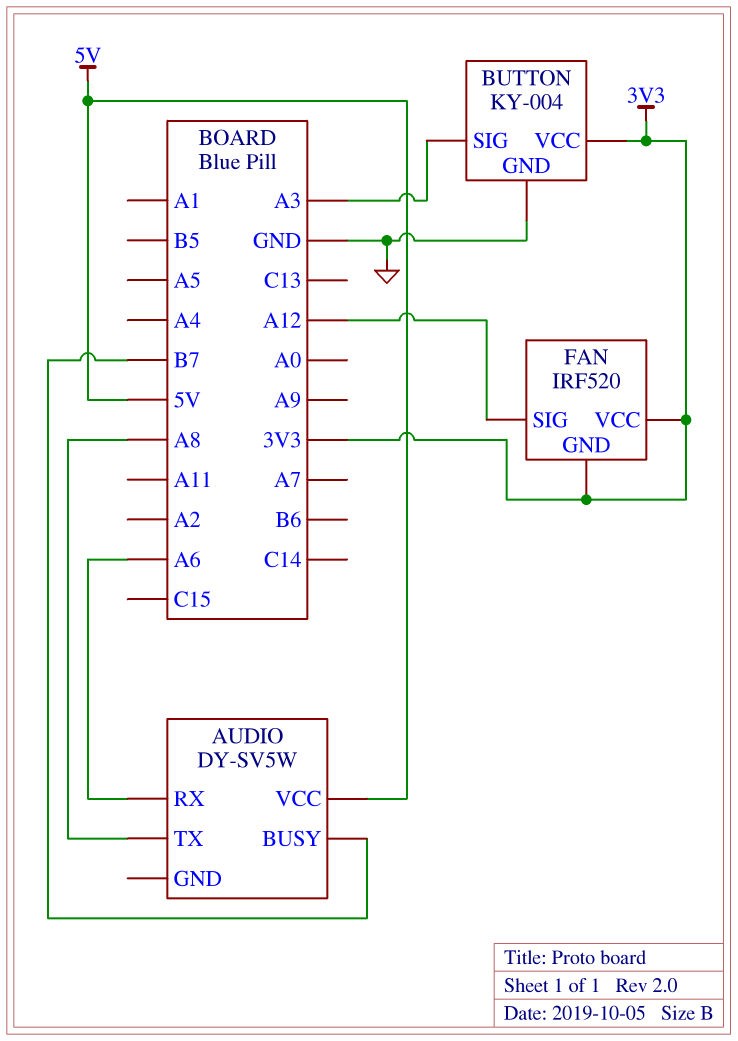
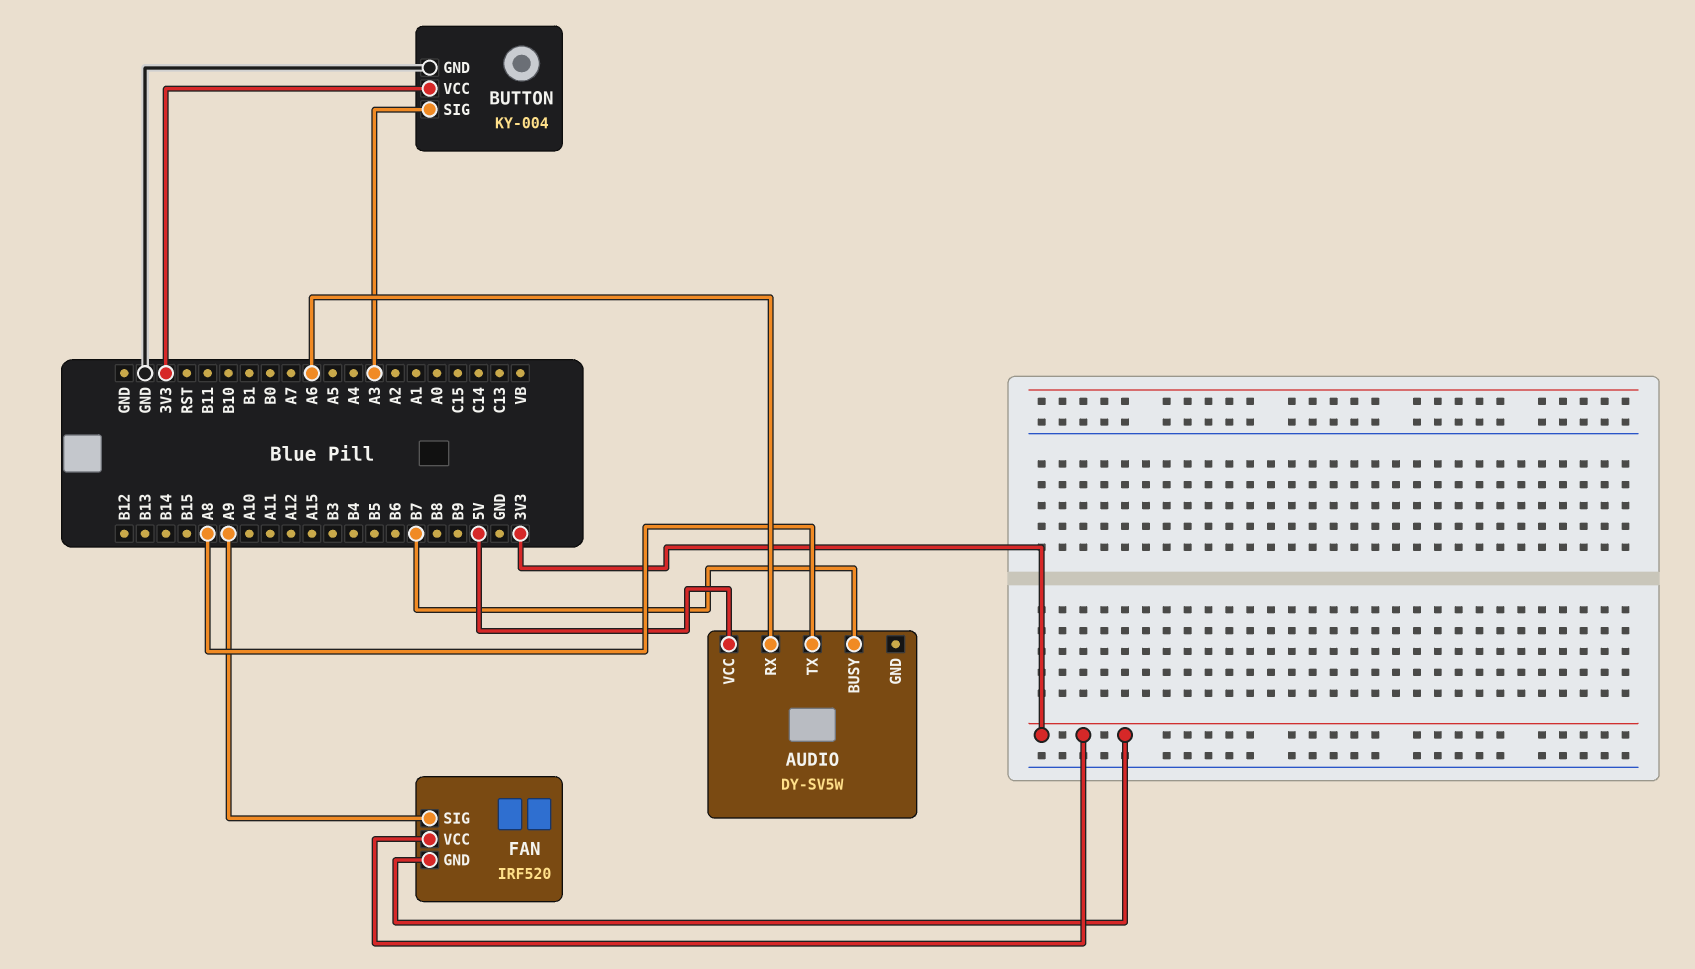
FAN pin SIG: A12 -> A9

